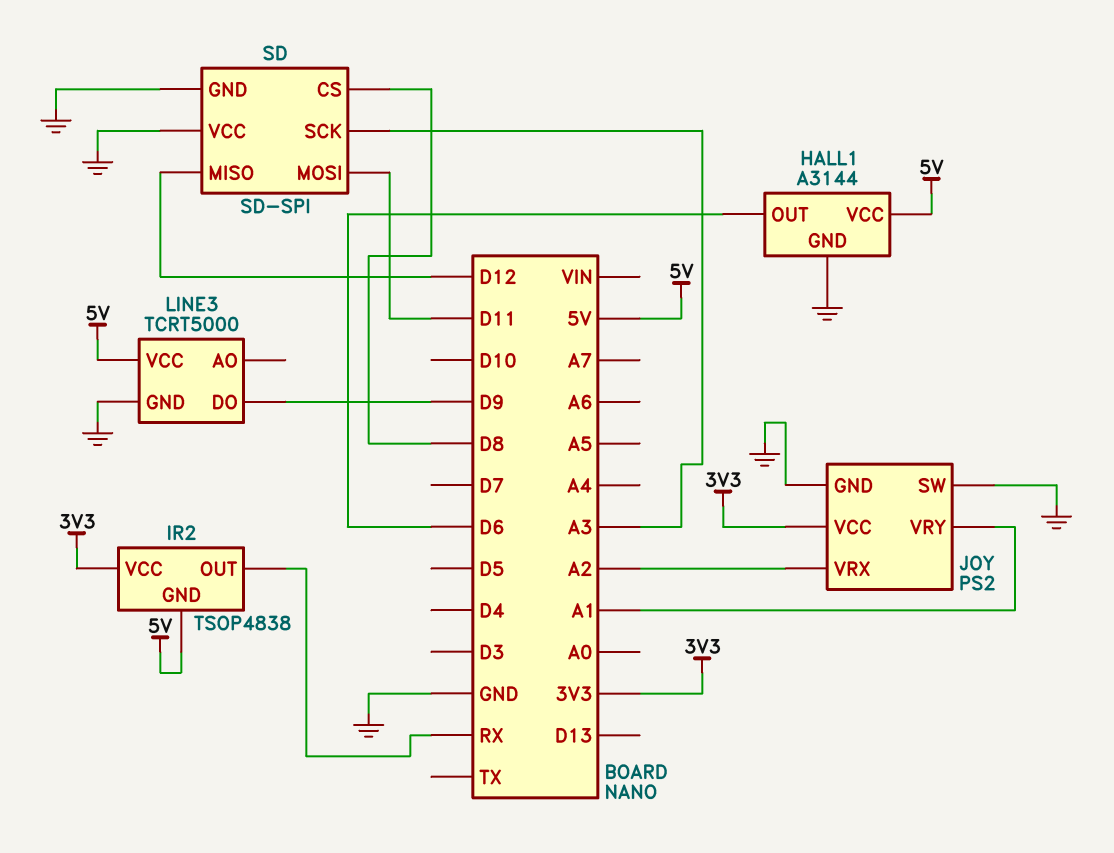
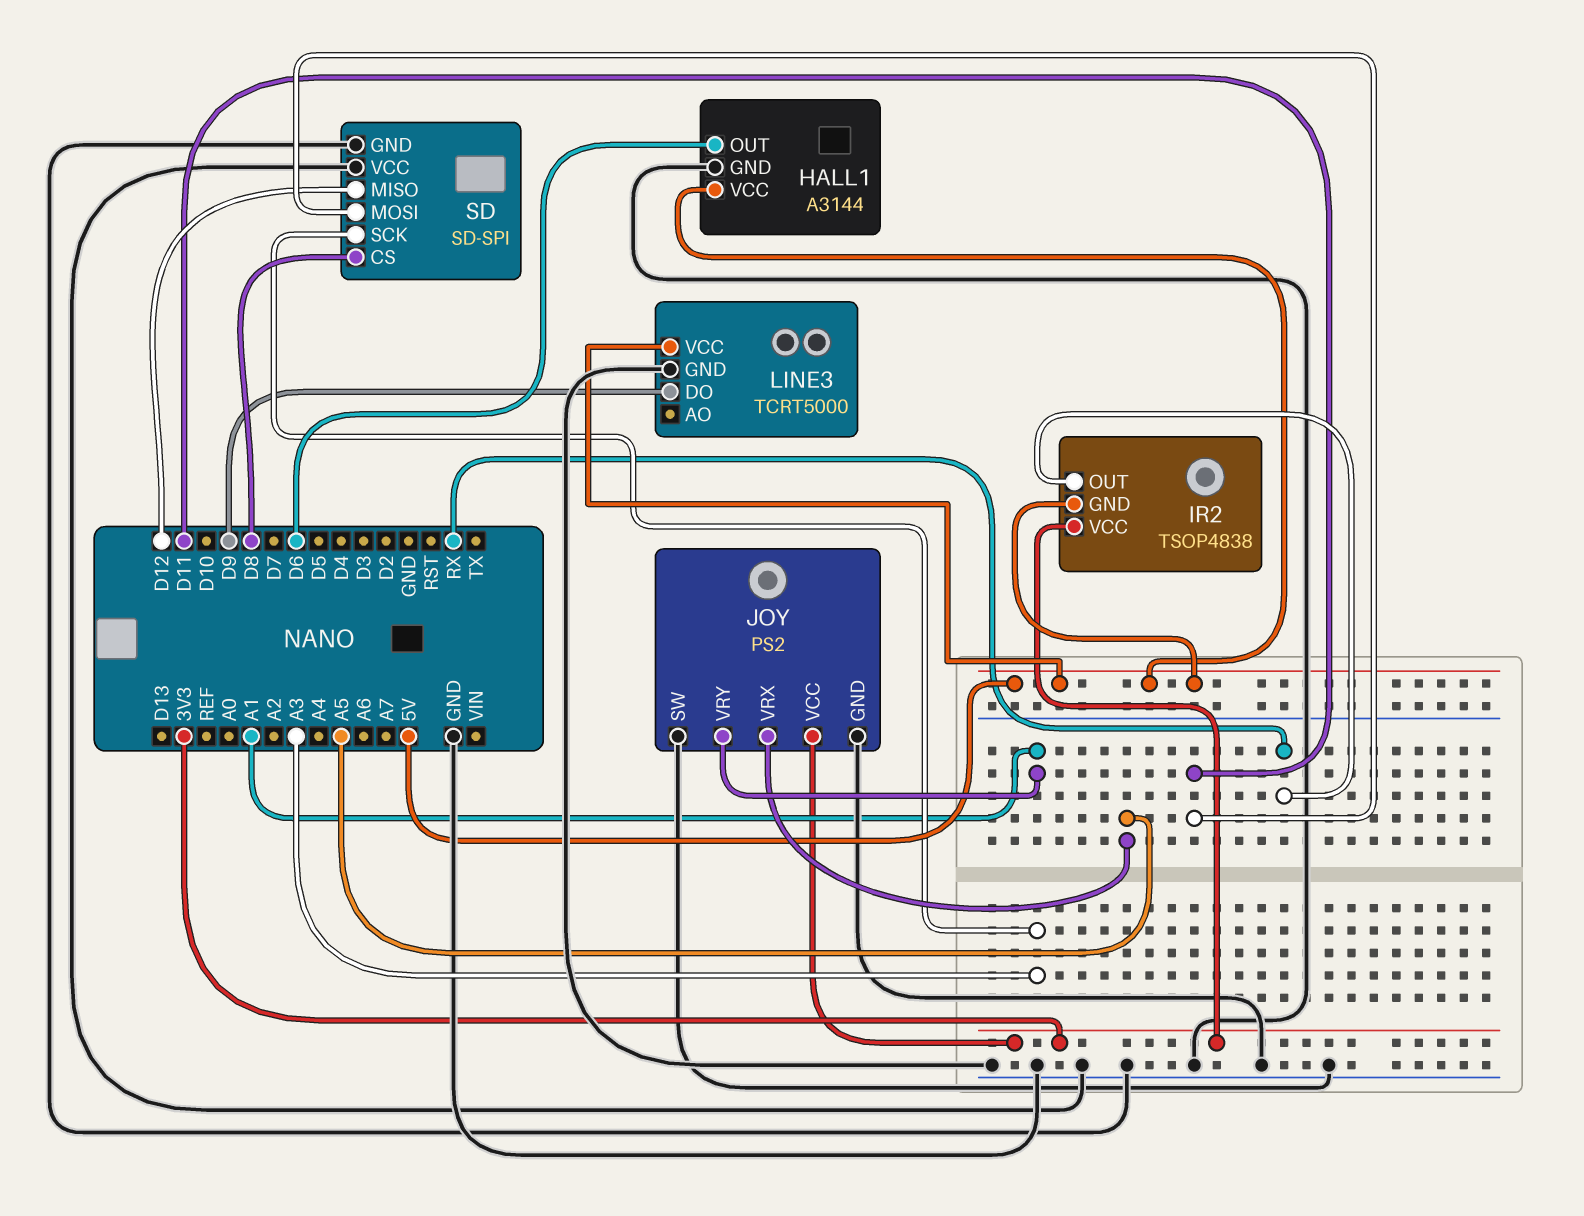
JOY pin VRX: A2 -> A5

